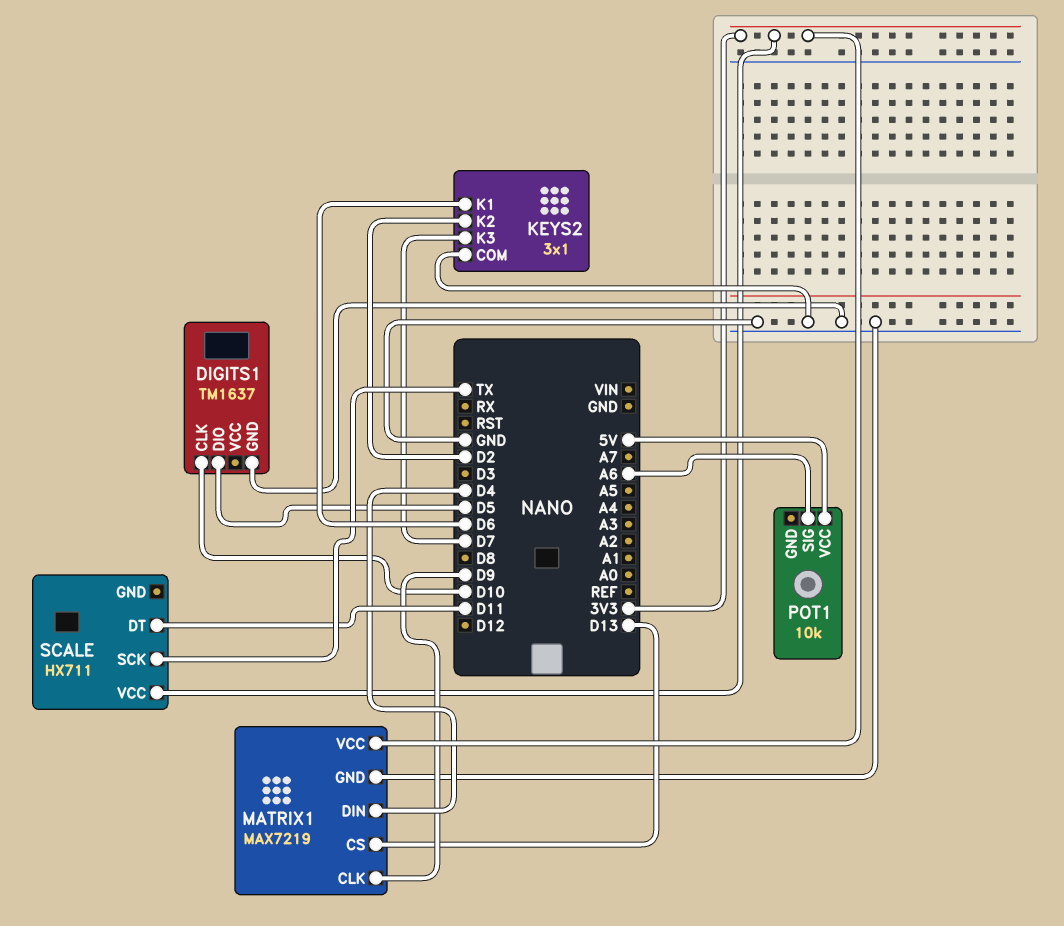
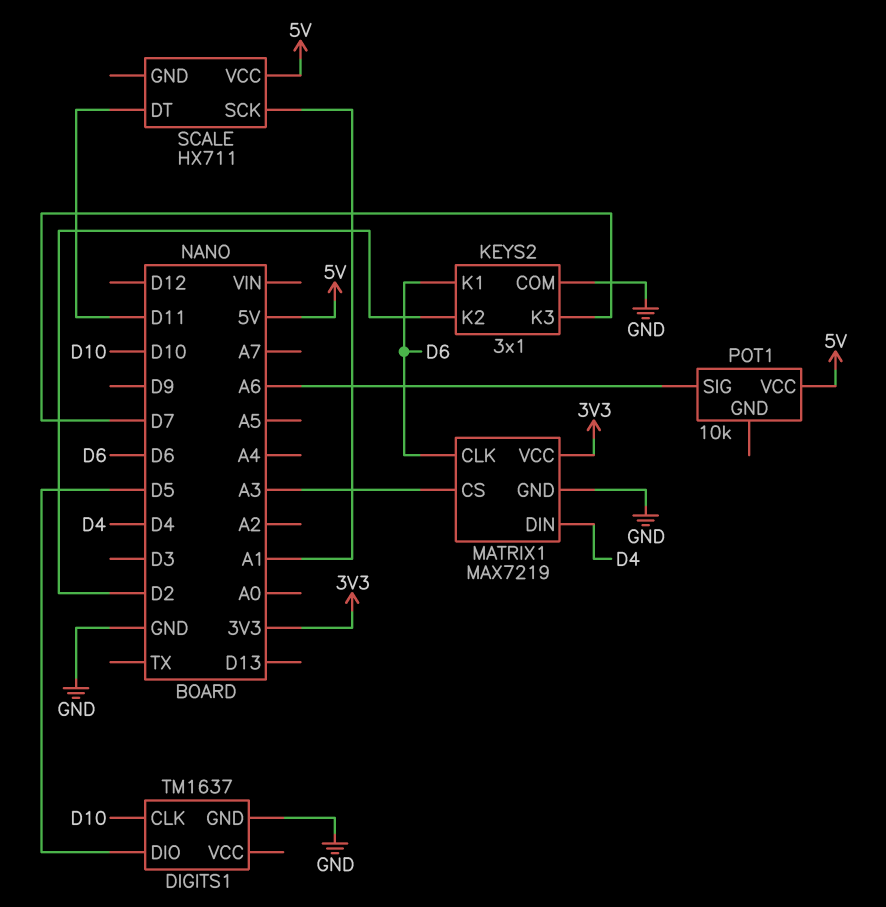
MATRIX1 pin CLK: D9 -> D6
MATRIX1 pin CS: D13 -> A3
SCALE pin SCK: TX -> A1
SCALE pin VCC: 3V3 -> 5V

